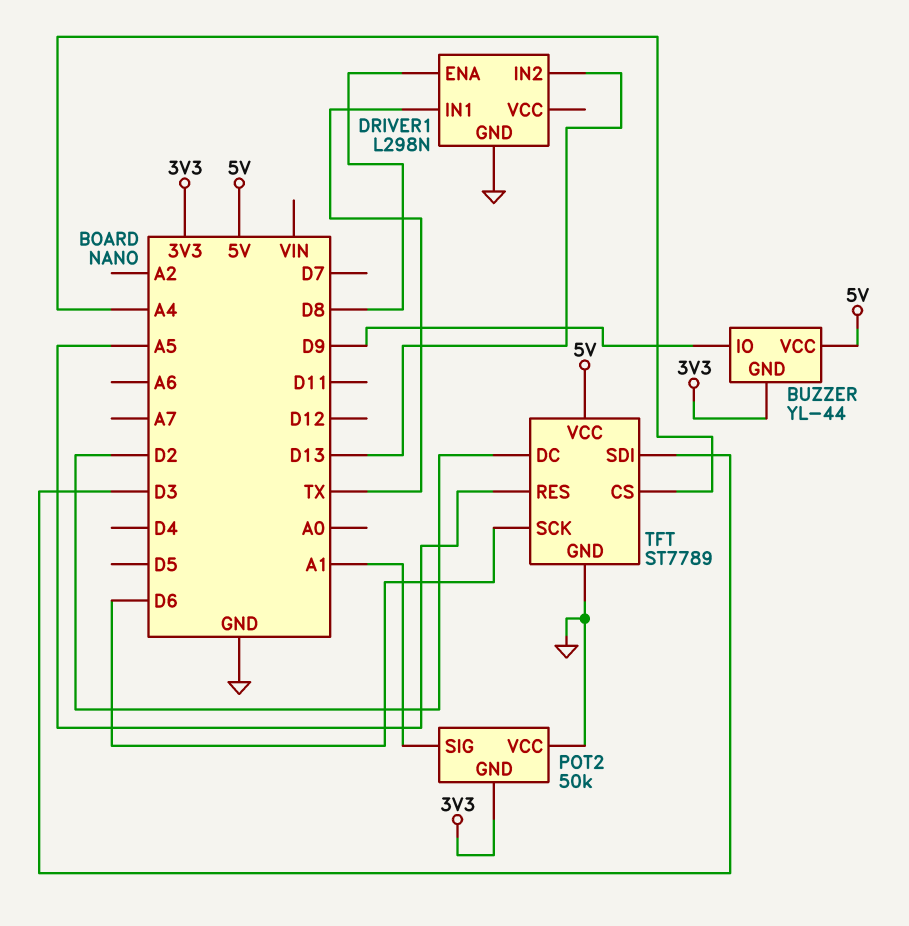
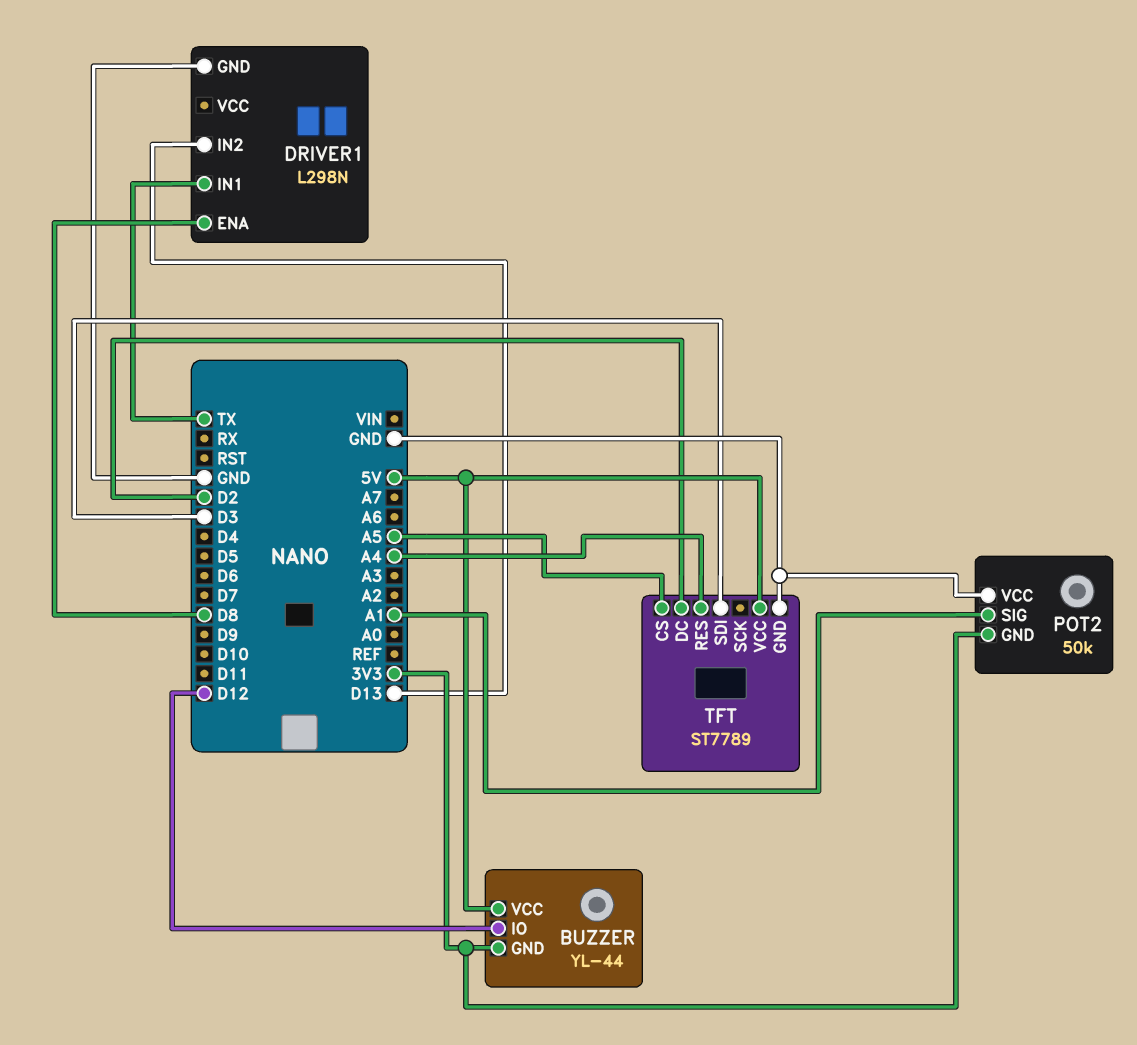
BUZZER pin IO: D9 -> D12
TFT pin CS: A4 -> A5
TFT pin RES: A5 -> A4
TFT pin SCK: D6 -> none

